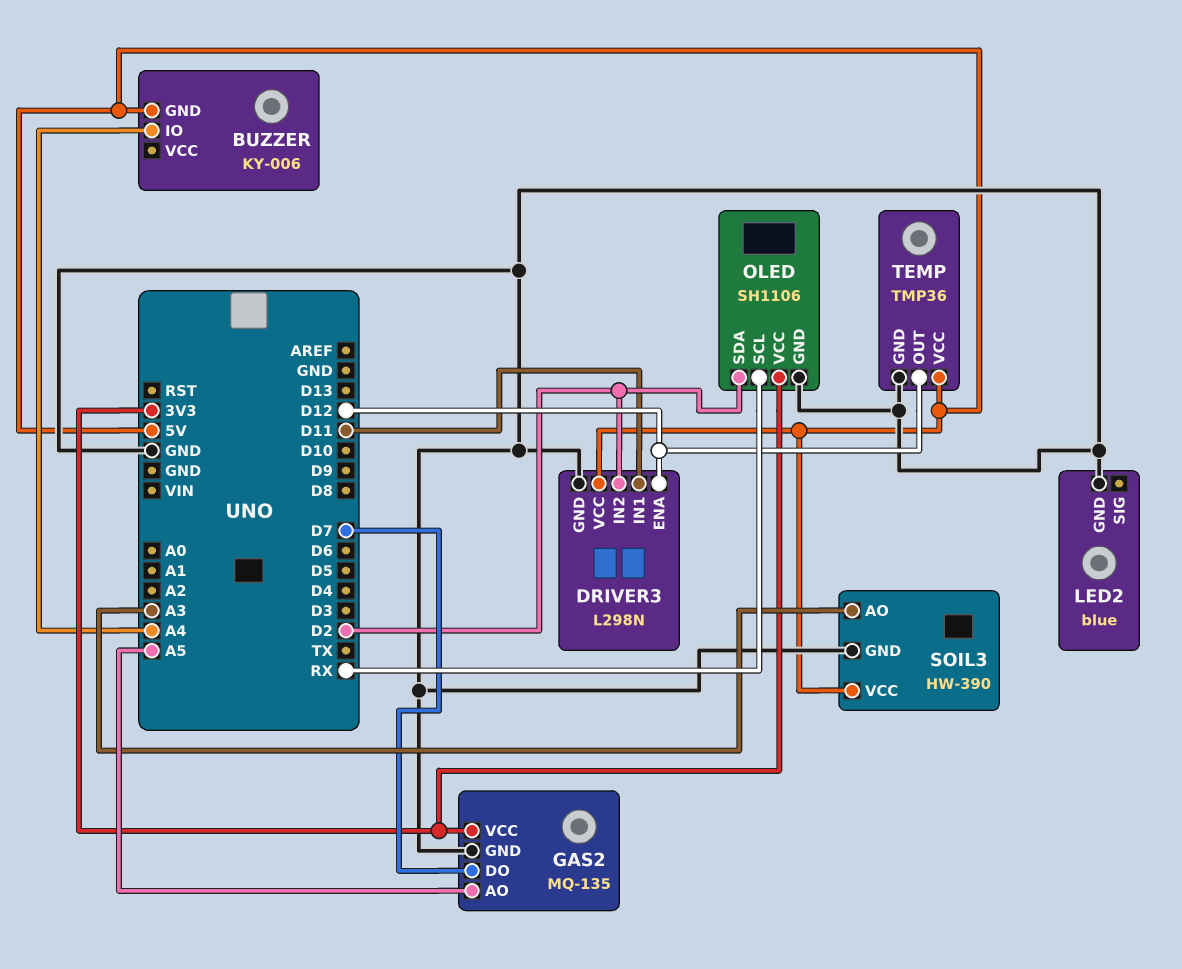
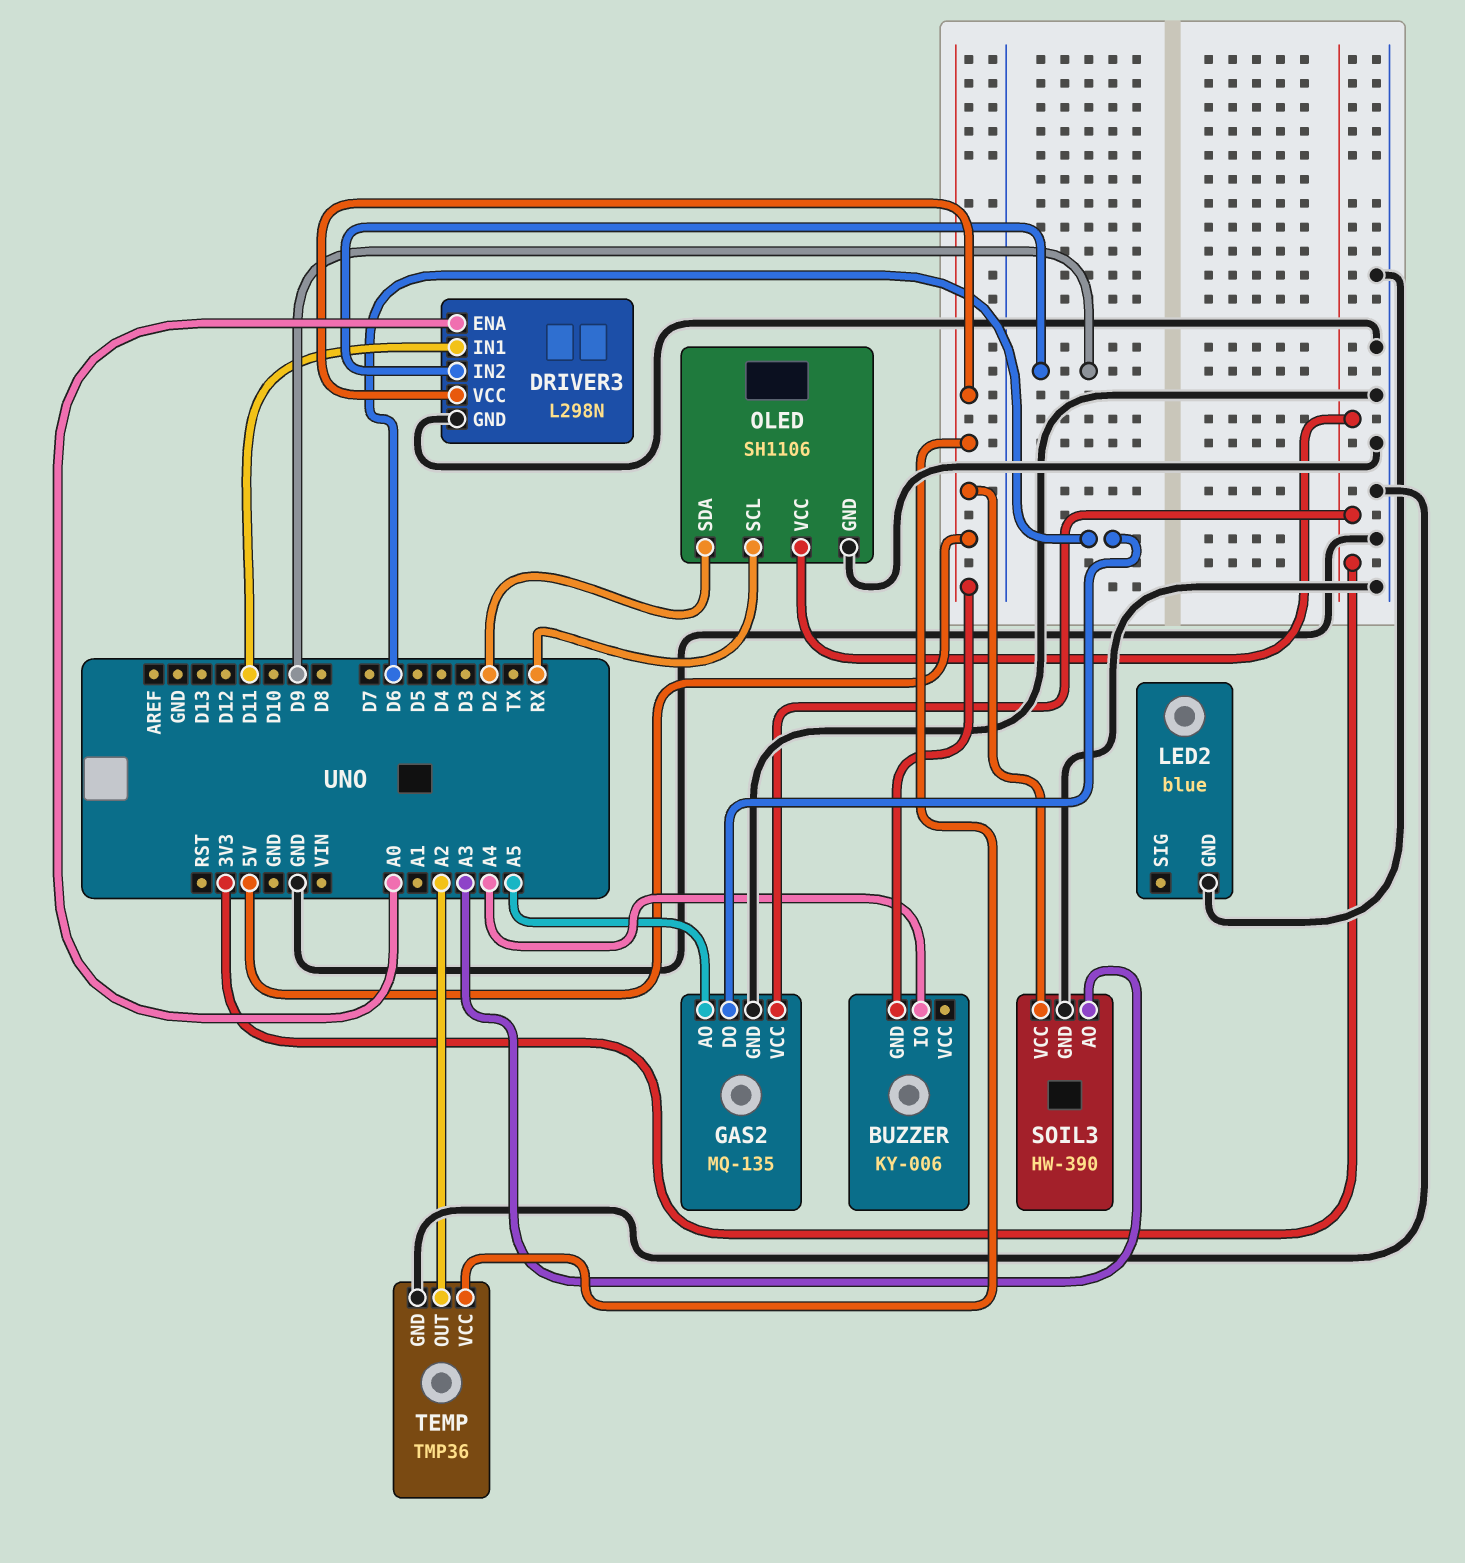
DRIVER3 pin ENA: D12 -> A0
DRIVER3 pin IN2: D2 -> D9
GAS2 pin DO: D7 -> D6
TEMP pin OUT: D12 -> A2

